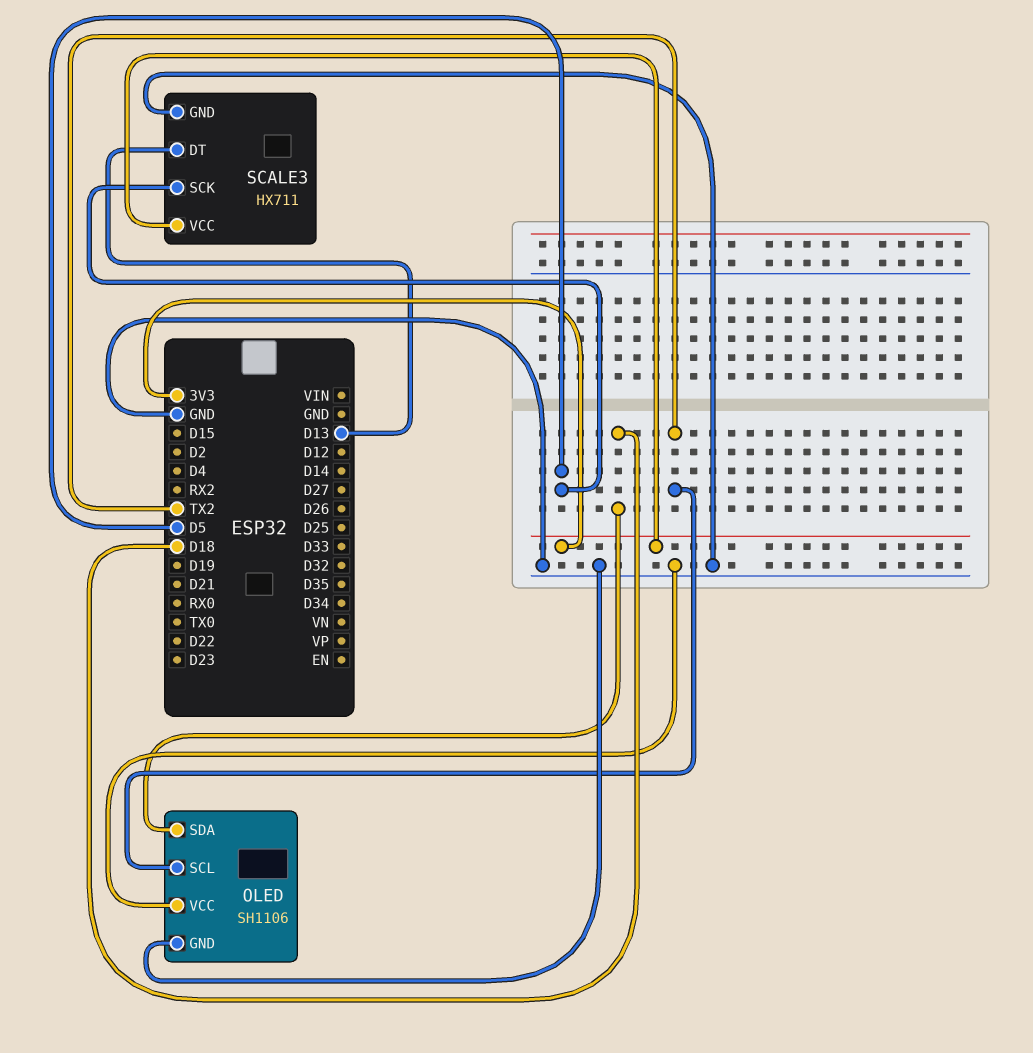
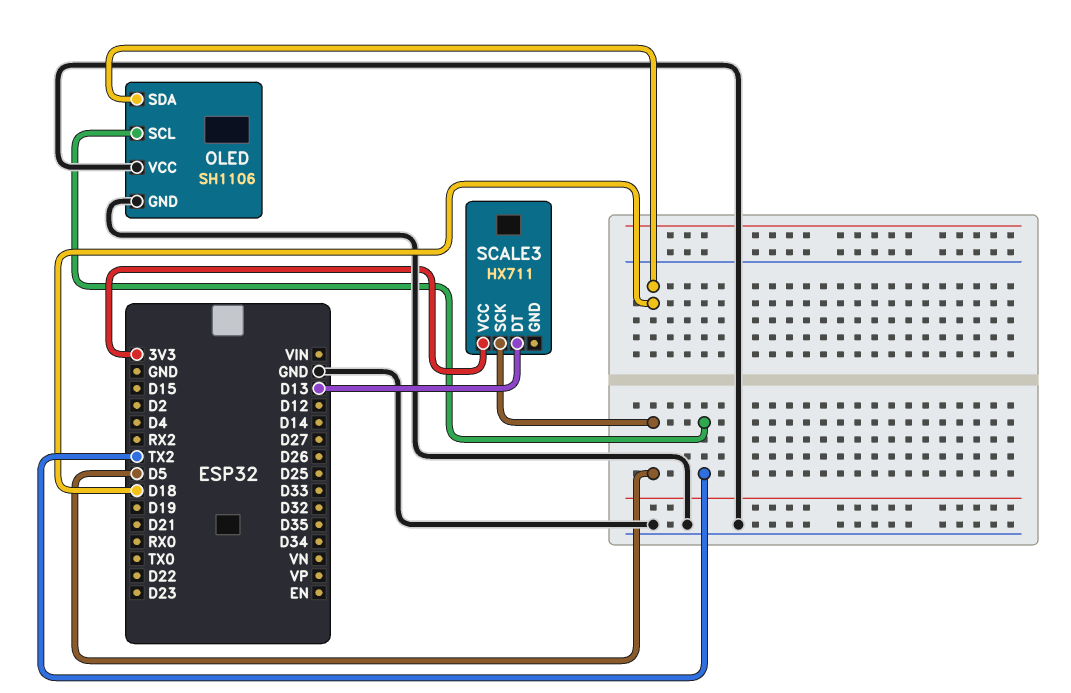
SCALE3 pin GND: GND -> none

